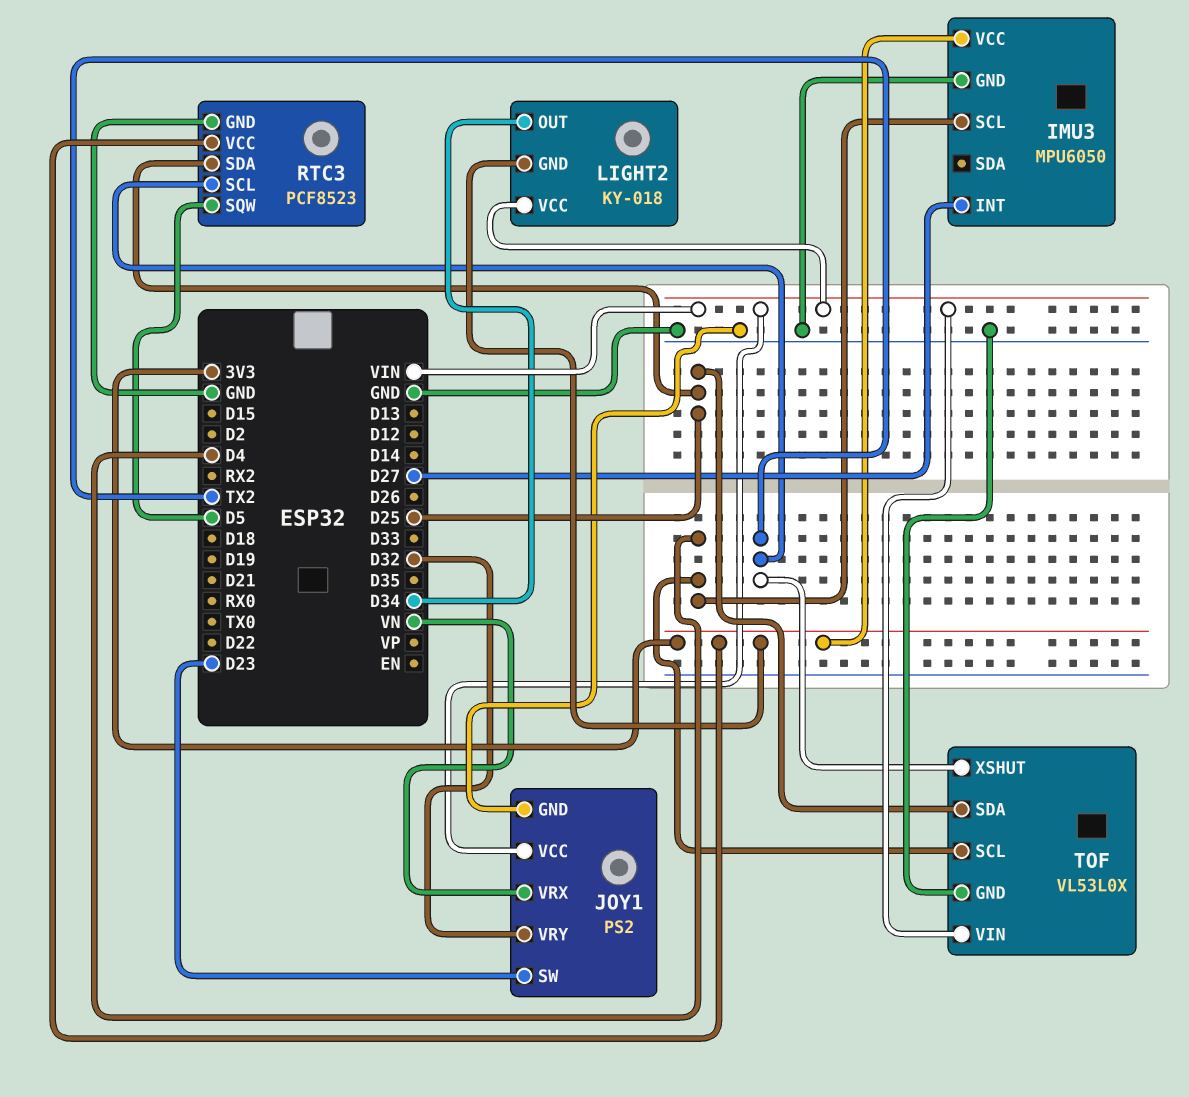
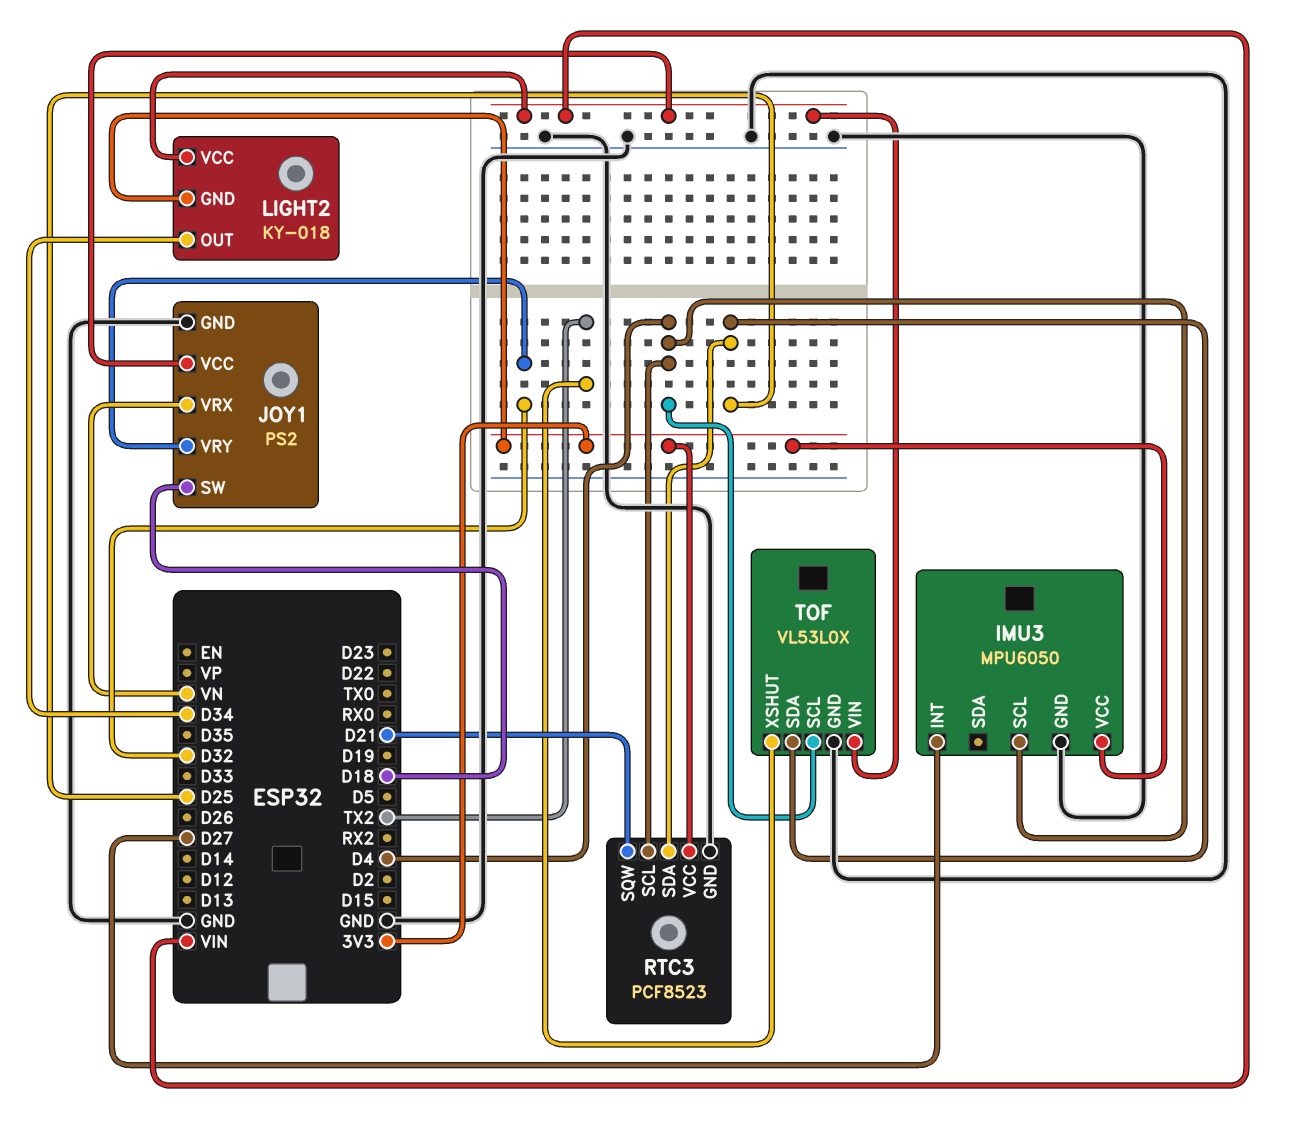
JOY1 pin SW: D23 -> D18
RTC3 pin SCL: TX2 -> D4
RTC3 pin SQW: D5 -> D21

